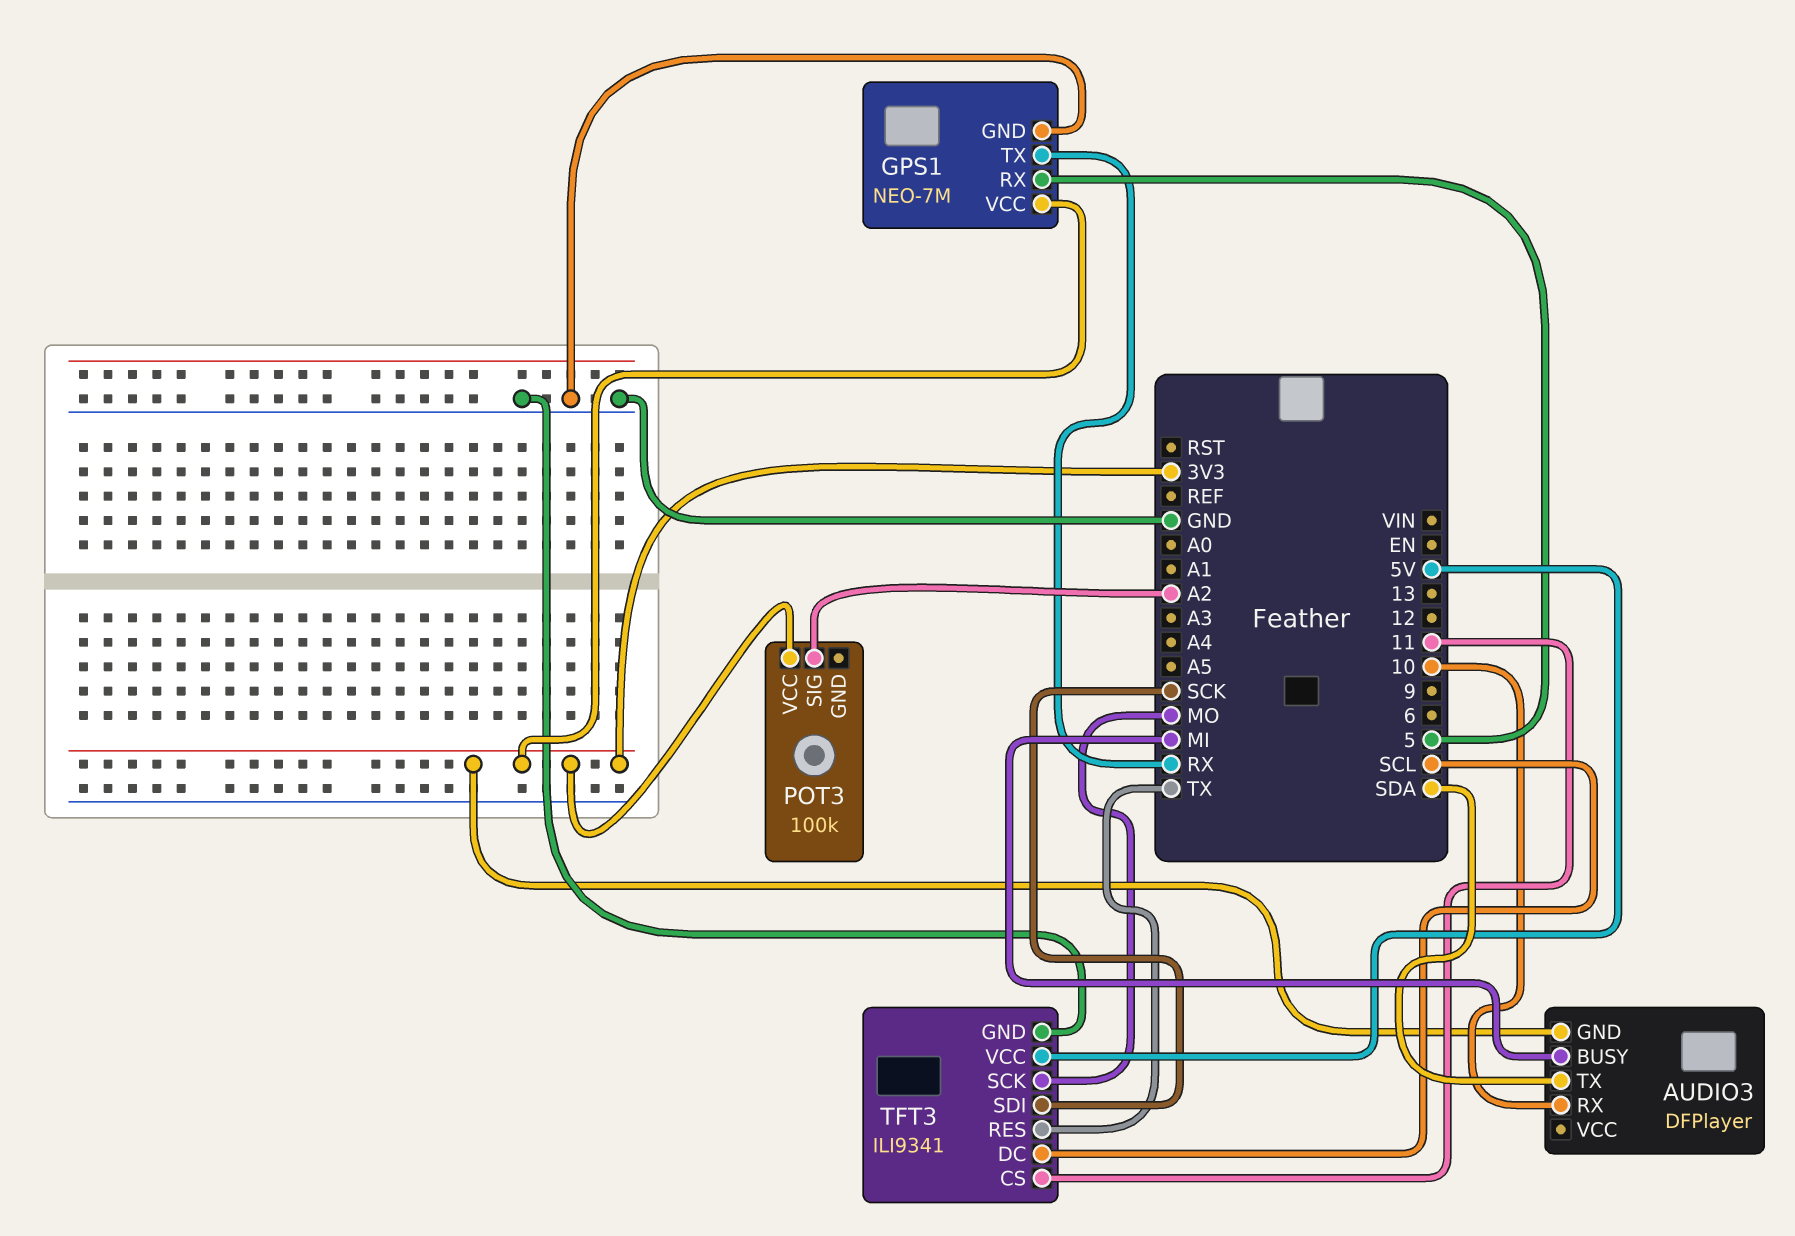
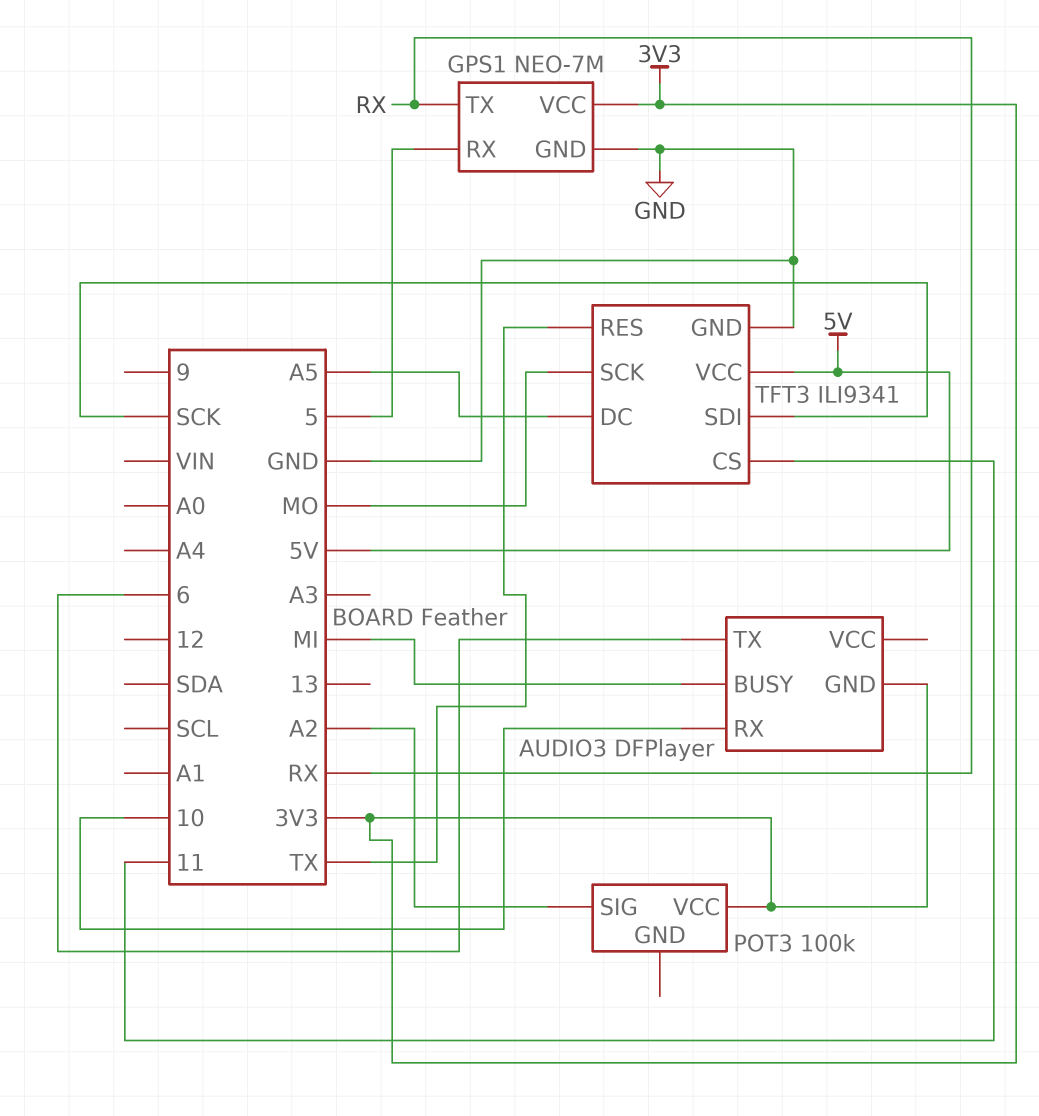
AUDIO3 pin TX: SDA -> 6
TFT3 pin DC: SCL -> A5

